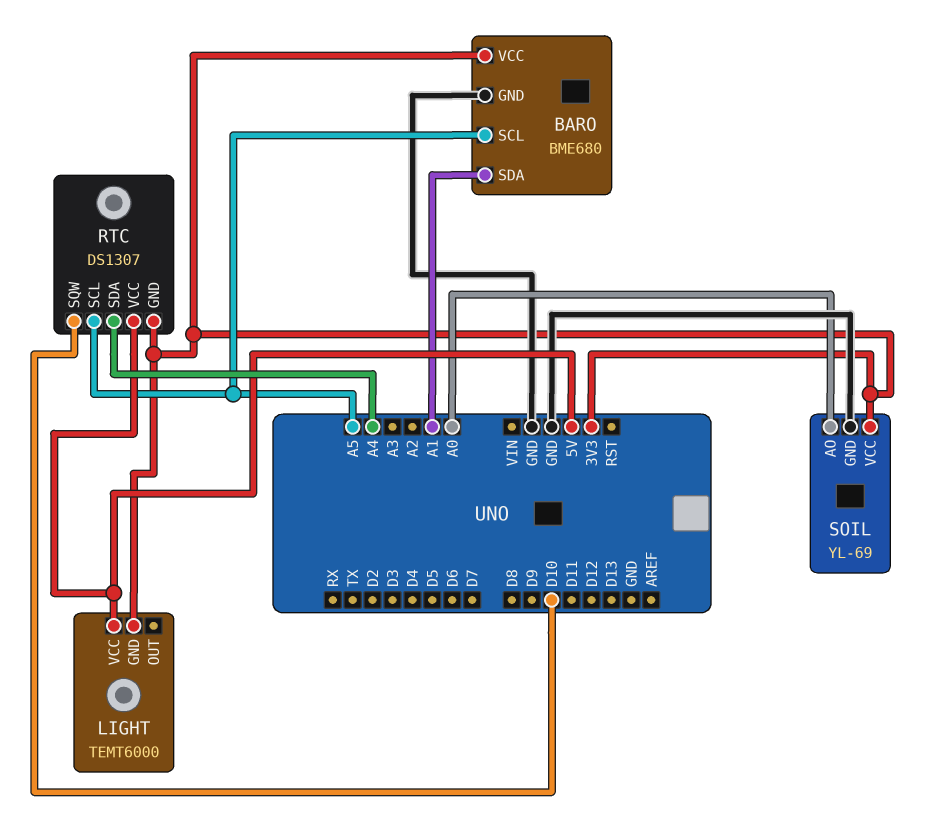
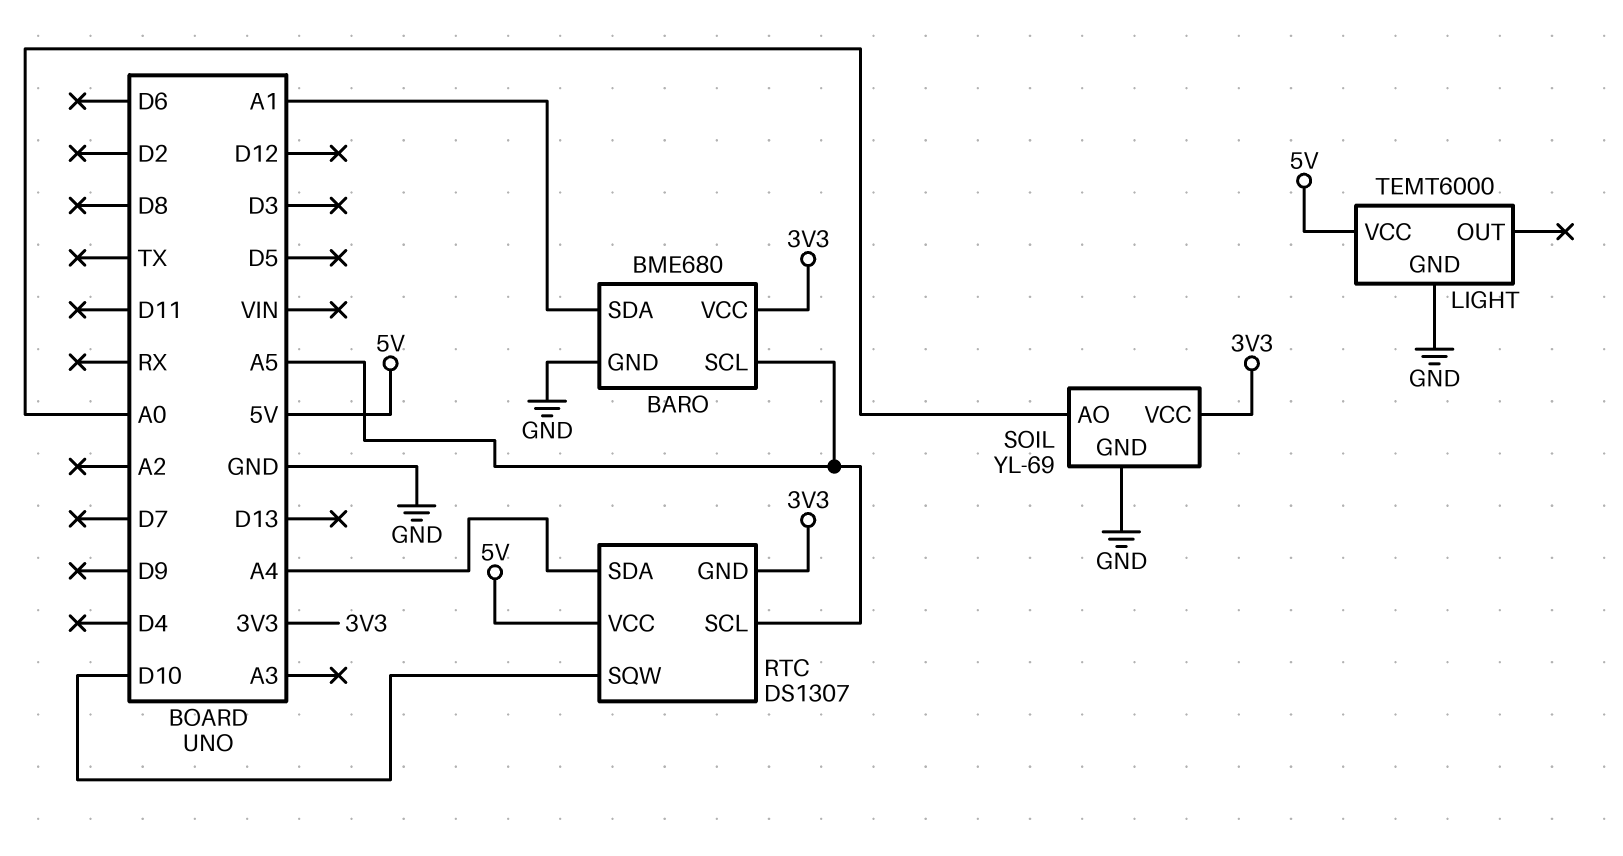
LIGHT pin GND: 3V3 -> GND

